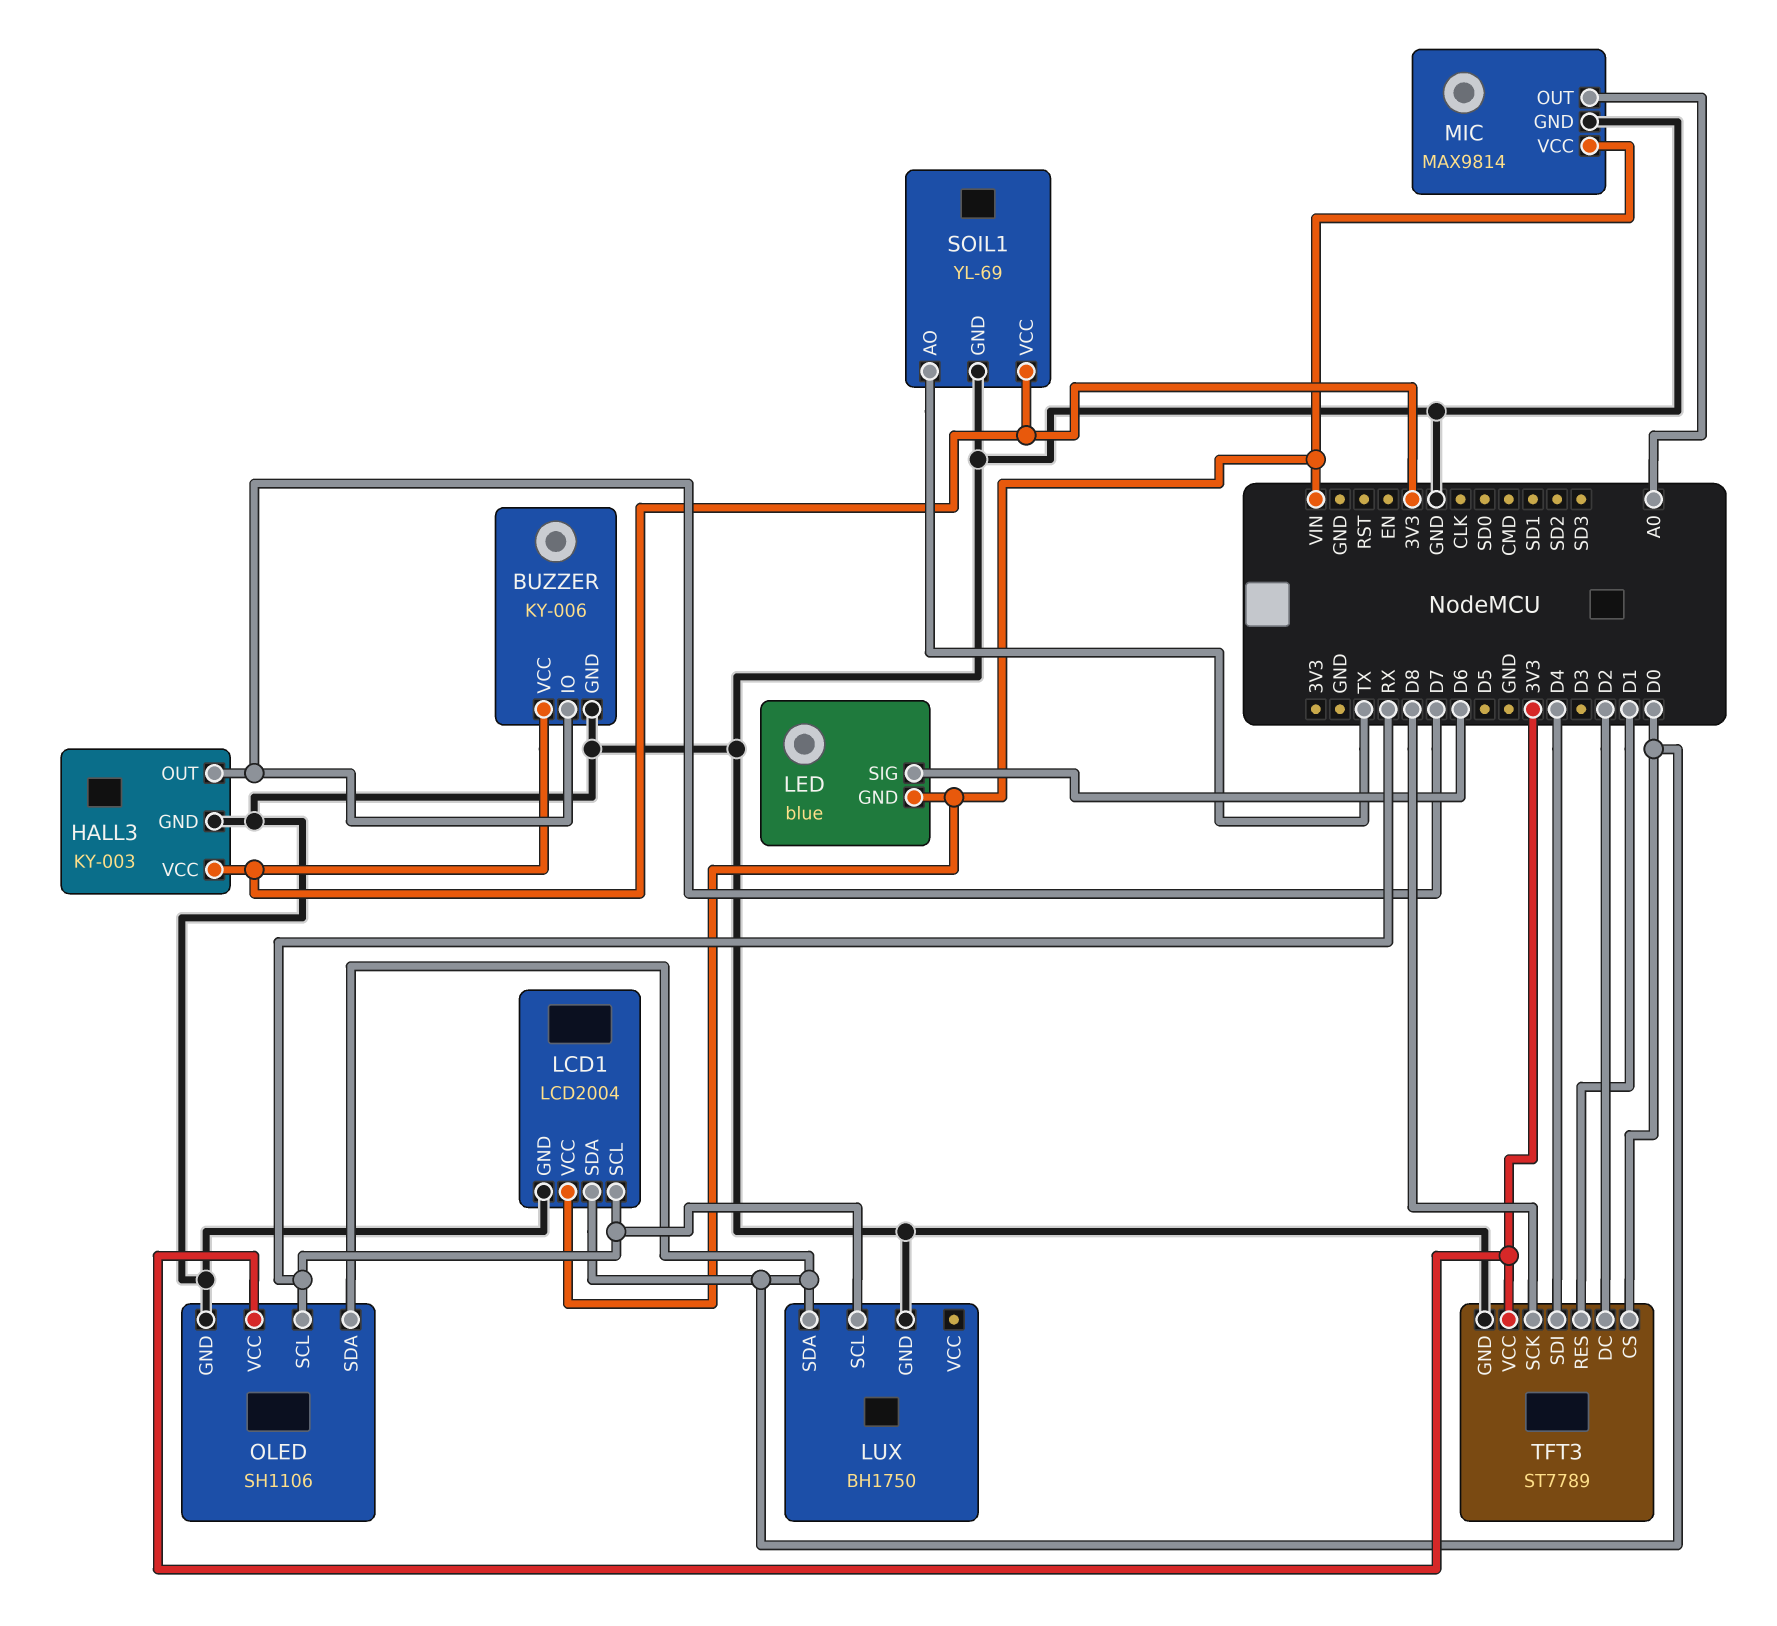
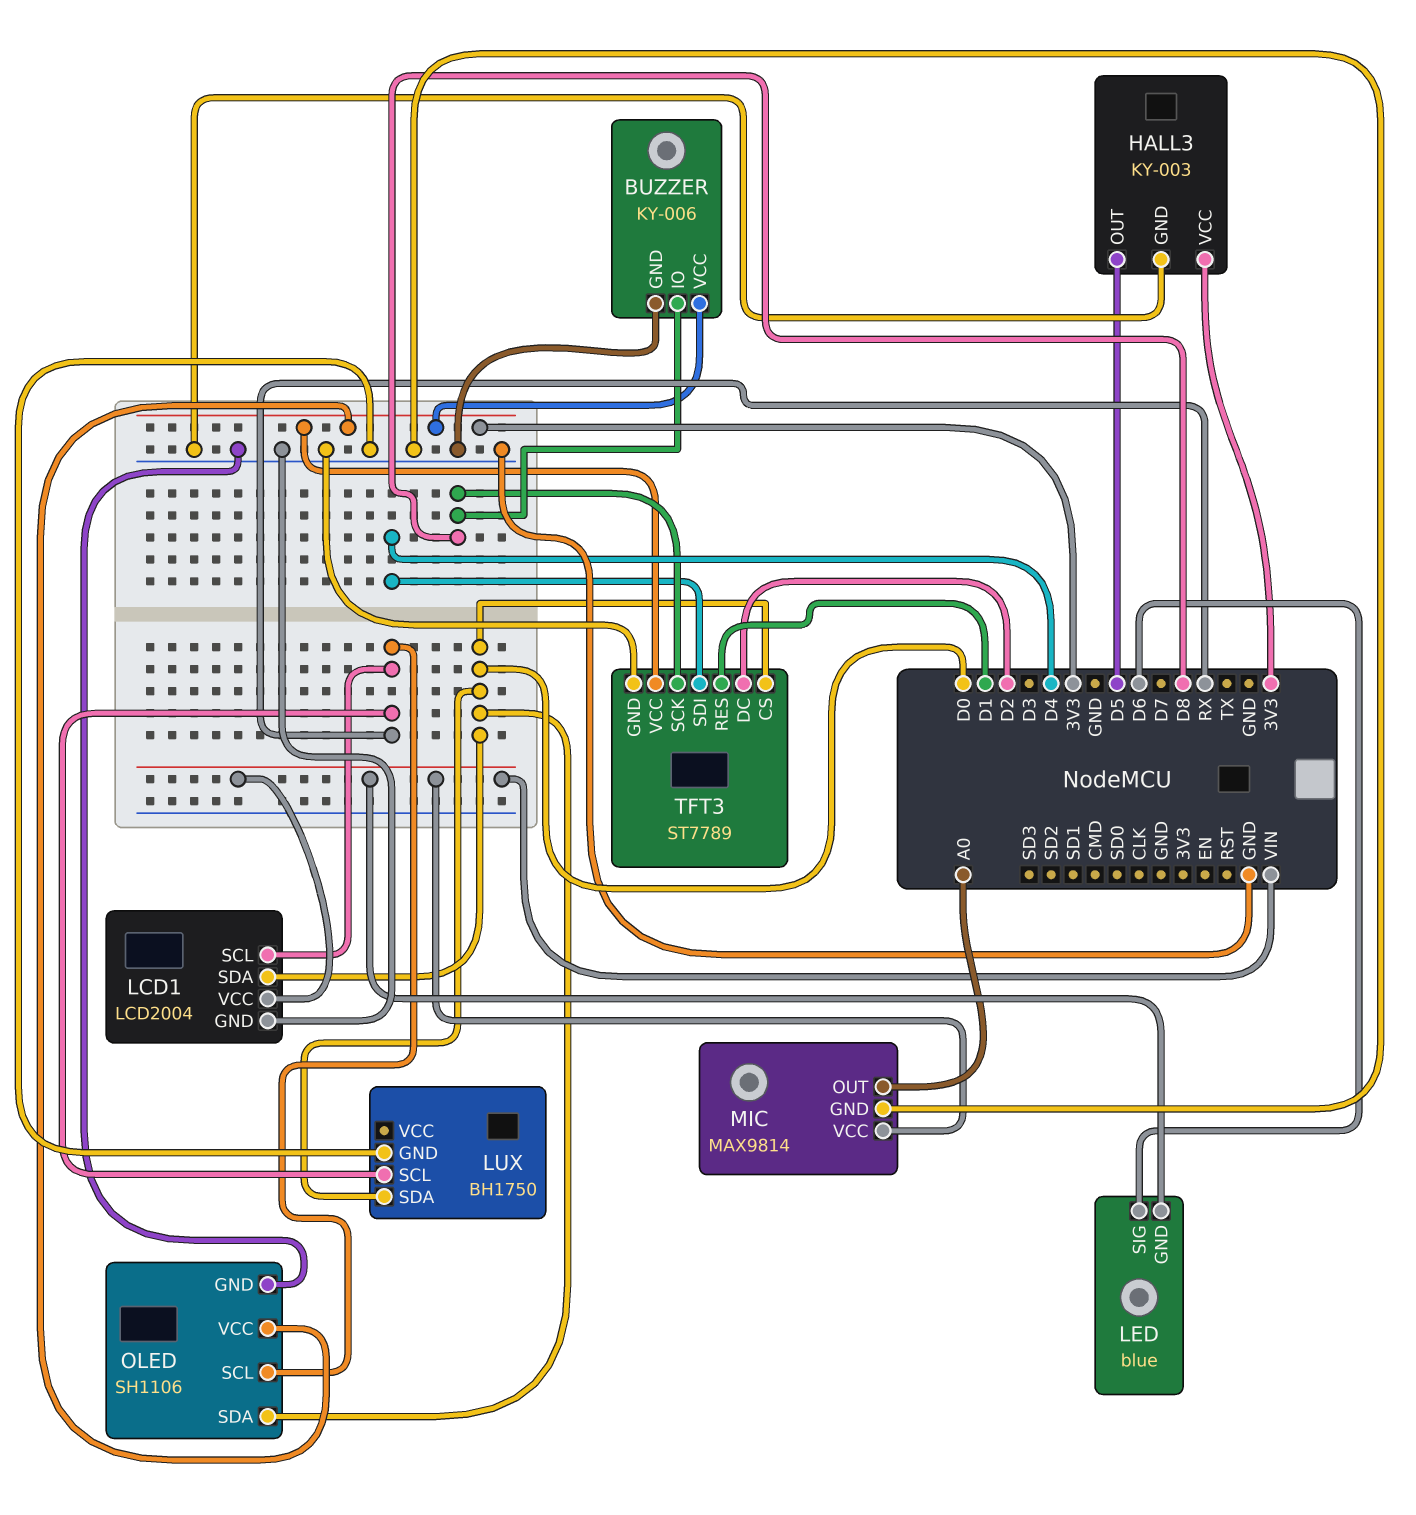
BUZZER pin IO: D7 -> D8
HALL3 pin OUT: D7 -> D5
SOIL1: YL-69 -> none
SOIL1 pin AO: TX -> none
SOIL1 pin GND: GND -> none
SOIL1 pin VCC: 3V3 -> none

